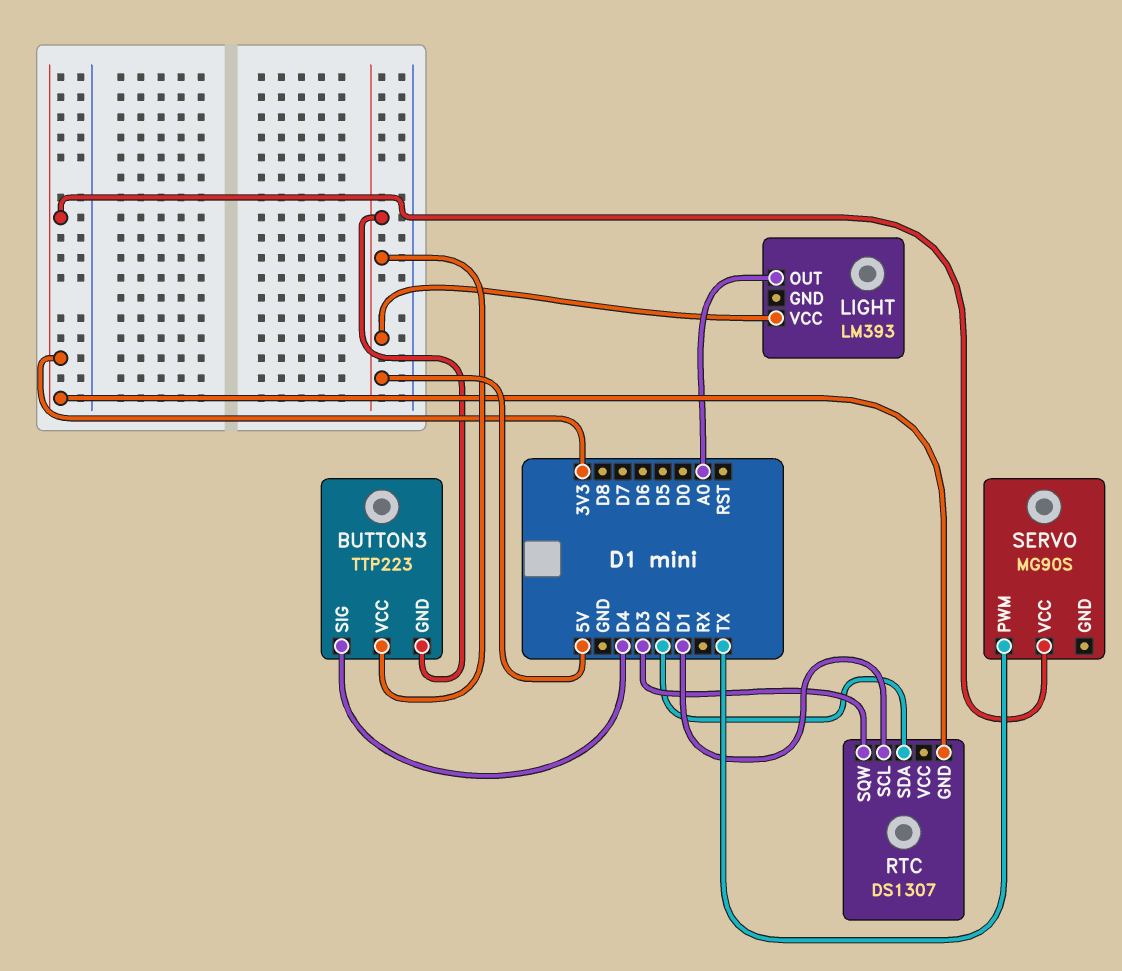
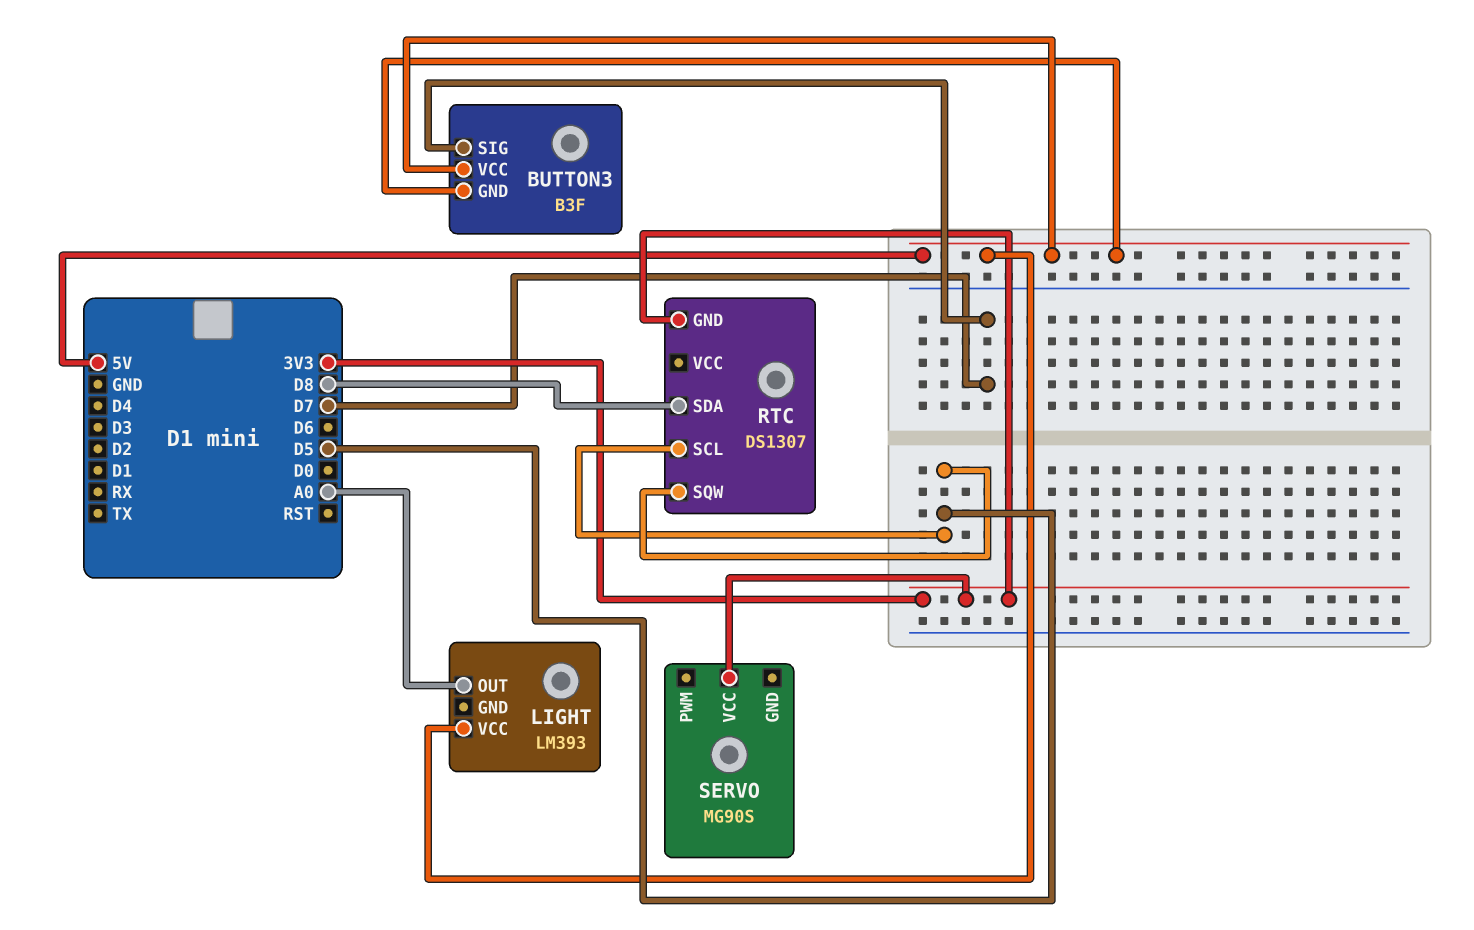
BUTTON3: TTP223 -> B3F
BUTTON3 pin SIG: D4 -> D7
RTC pin SCL: D1 -> D5
RTC pin SDA: D2 -> D8
RTC pin SQW: D3 -> D5
SERVO pin PWM: TX -> none

